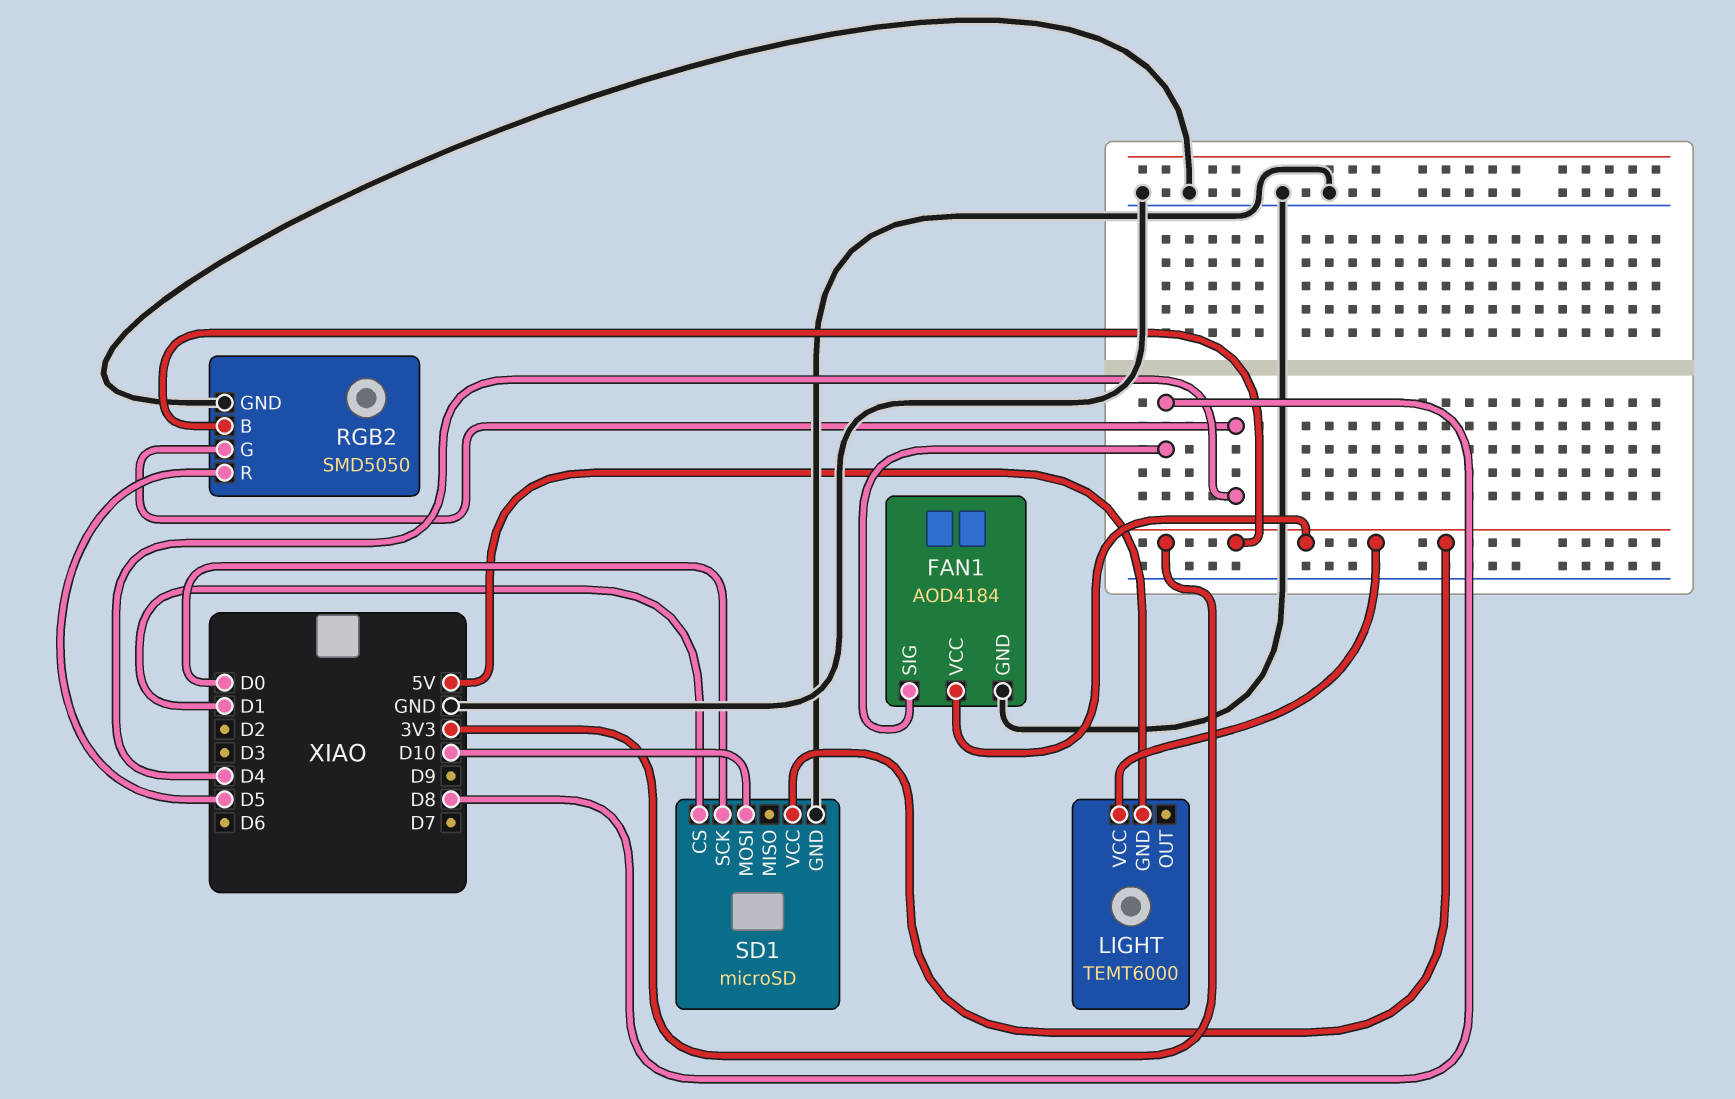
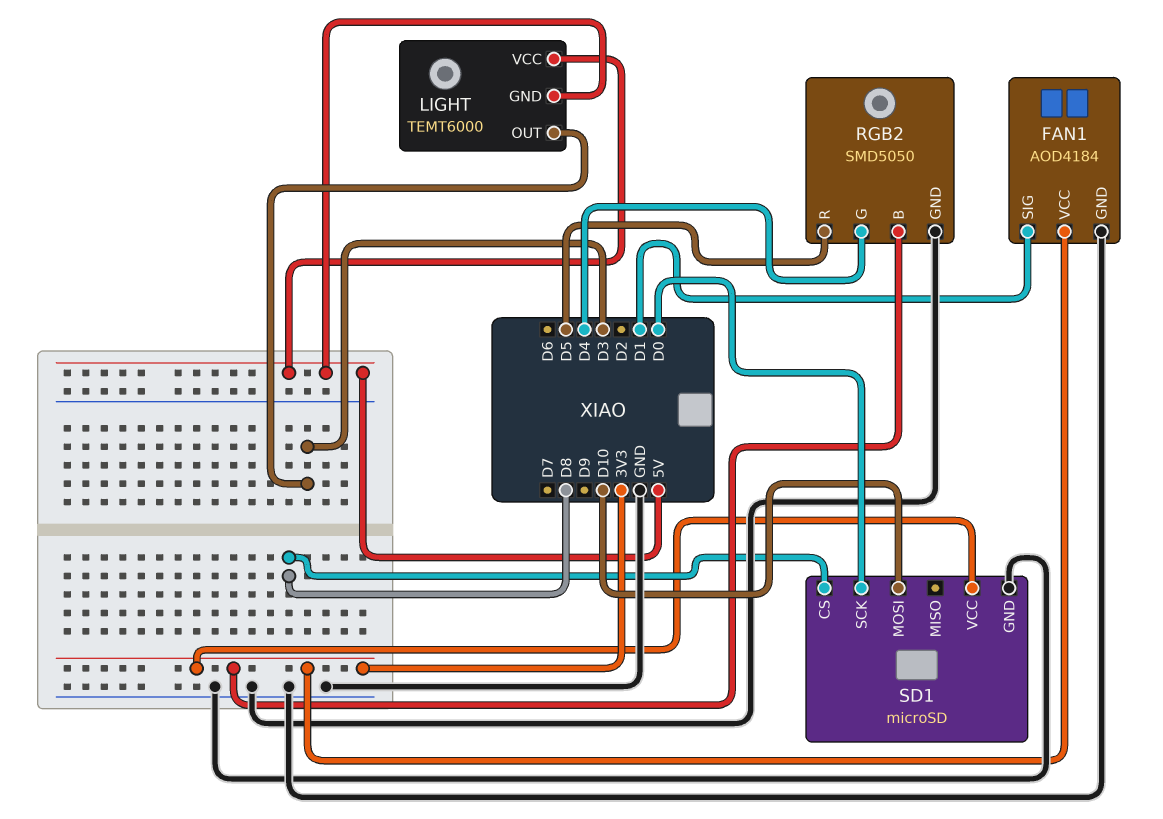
FAN1 pin SIG: D8 -> D1
LIGHT pin OUT: none -> D3
LIGHT pin VCC: 3V3 -> 5V
SD1 pin CS: D1 -> D8

